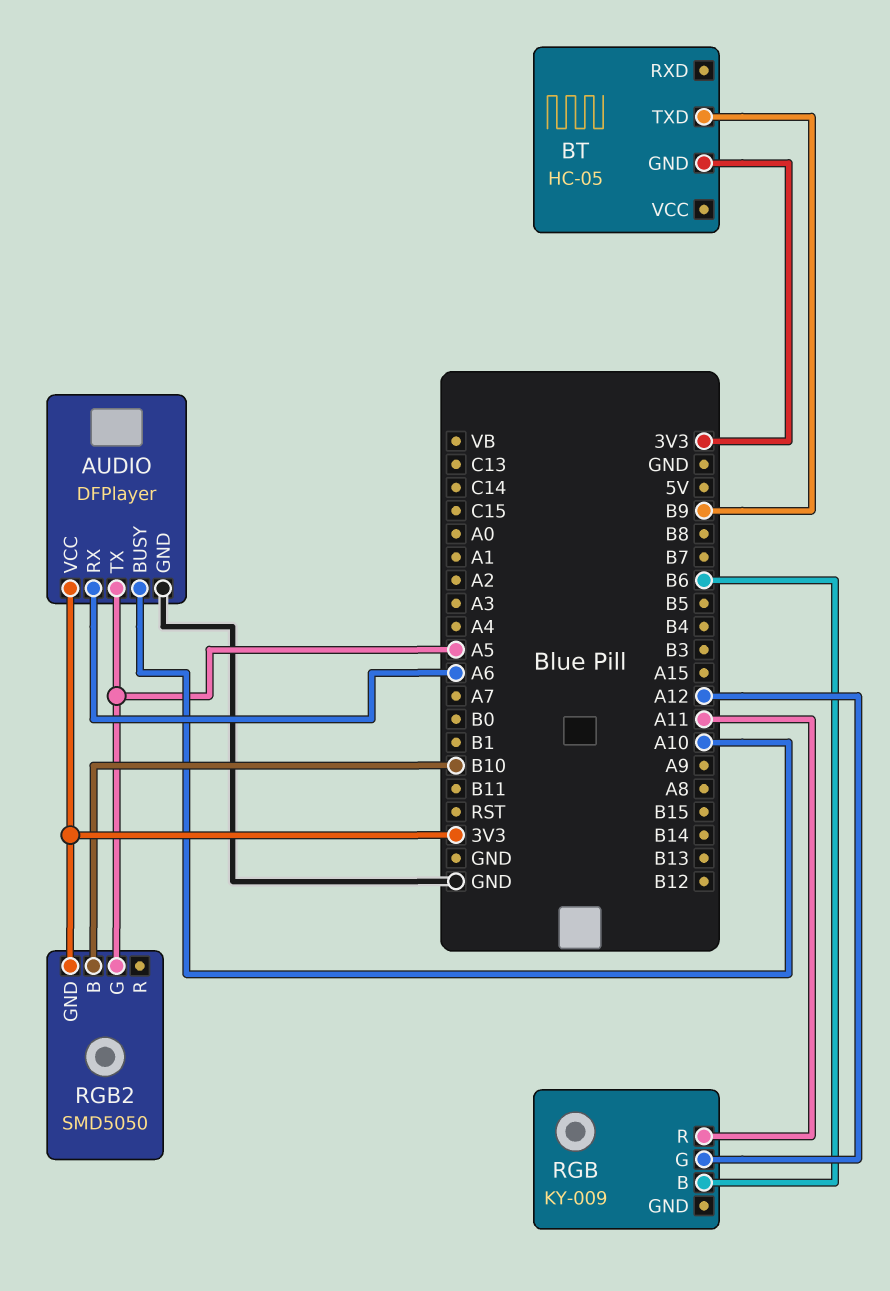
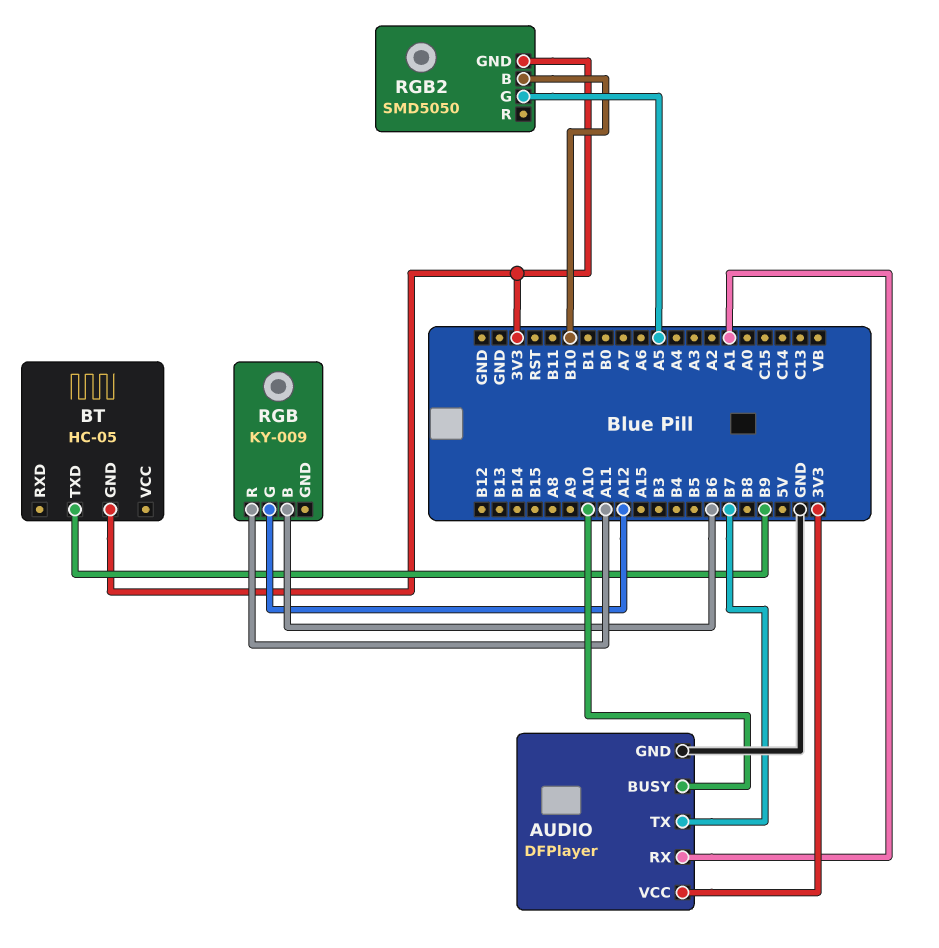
AUDIO pin RX: A6 -> A1
AUDIO pin TX: A5 -> B7

